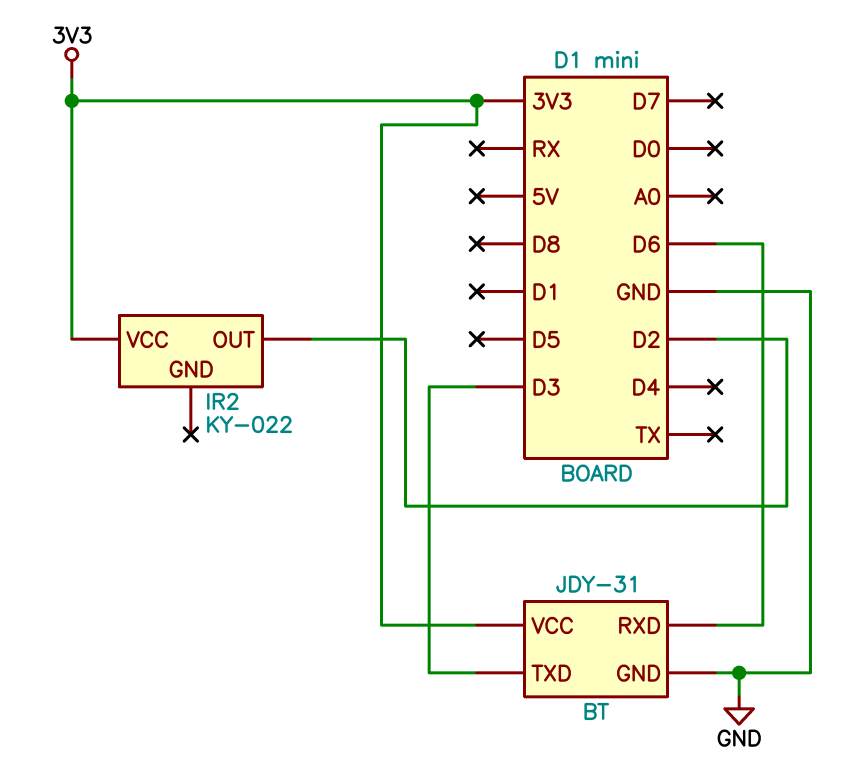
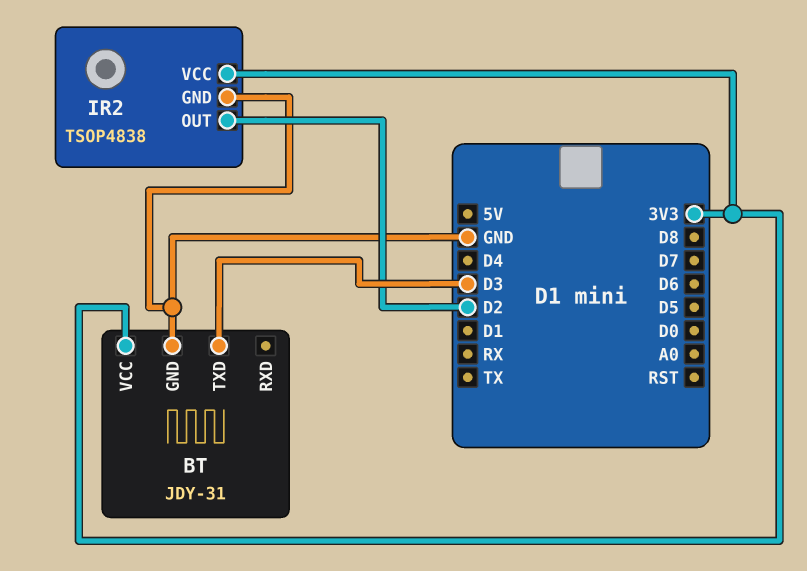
BT pin RXD: D6 -> none
IR2: KY-022 -> TSOP4838
IR2 pin GND: none -> GND

